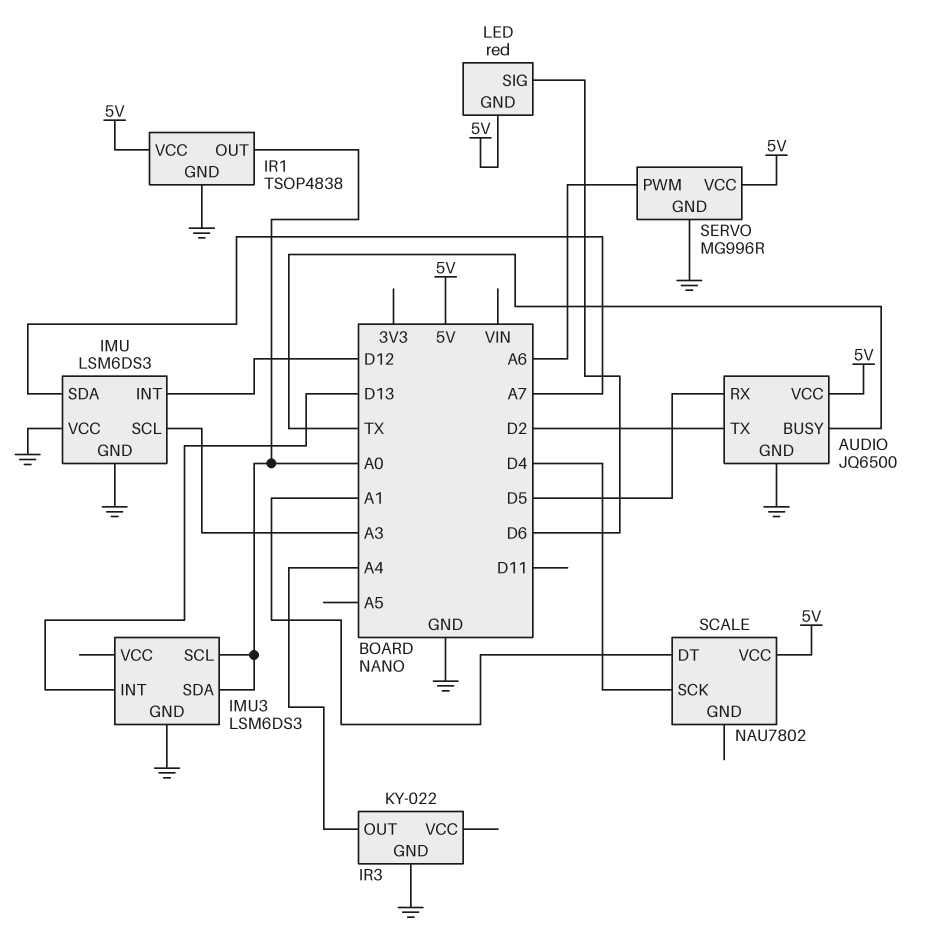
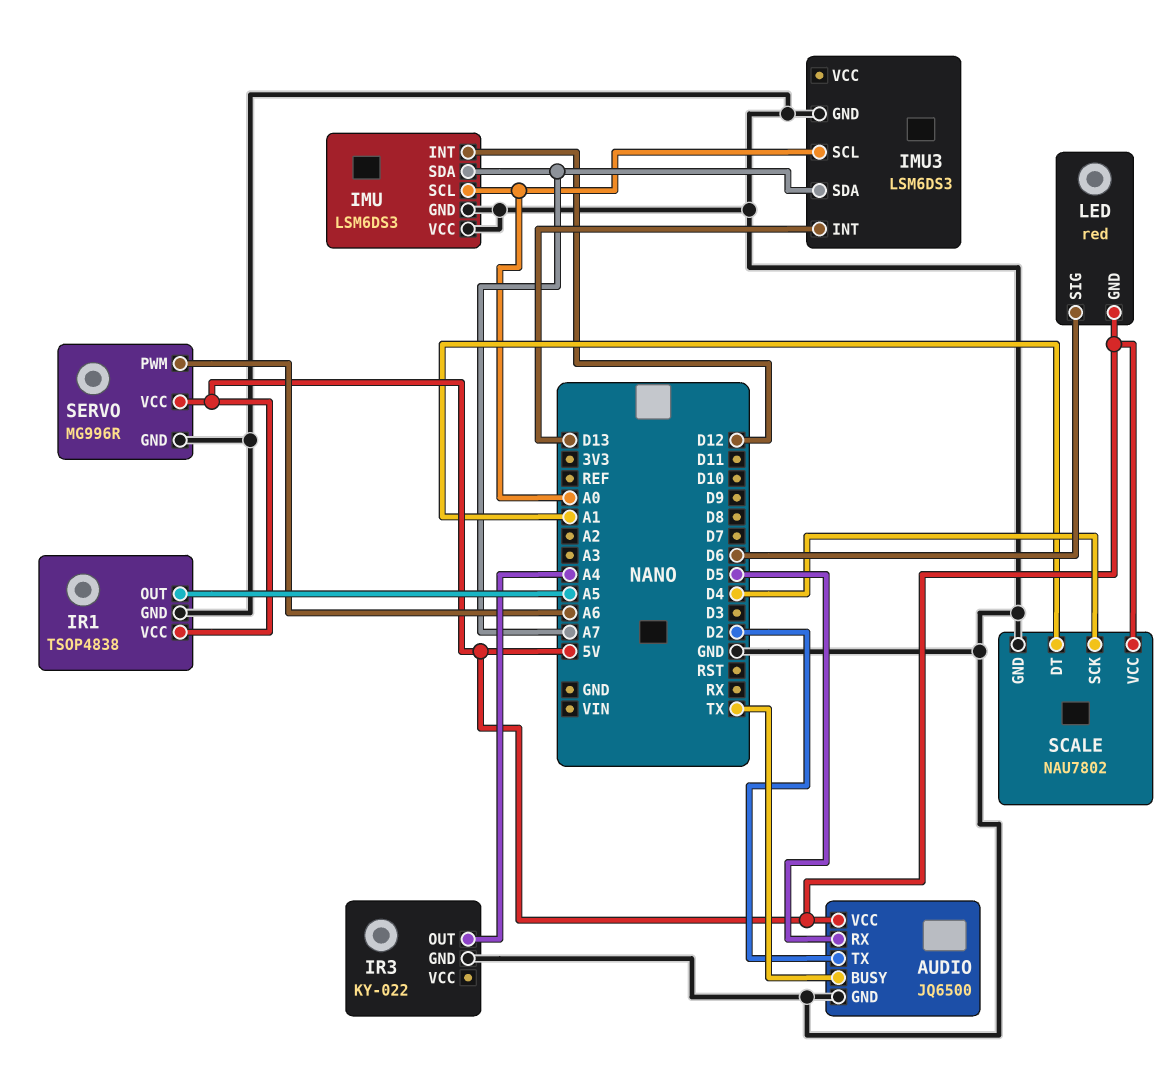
IMU pin SCL: A3 -> A0
IMU3 pin SDA: A0 -> A7
IR1 pin OUT: A0 -> A5
SCALE pin GND: none -> GND

